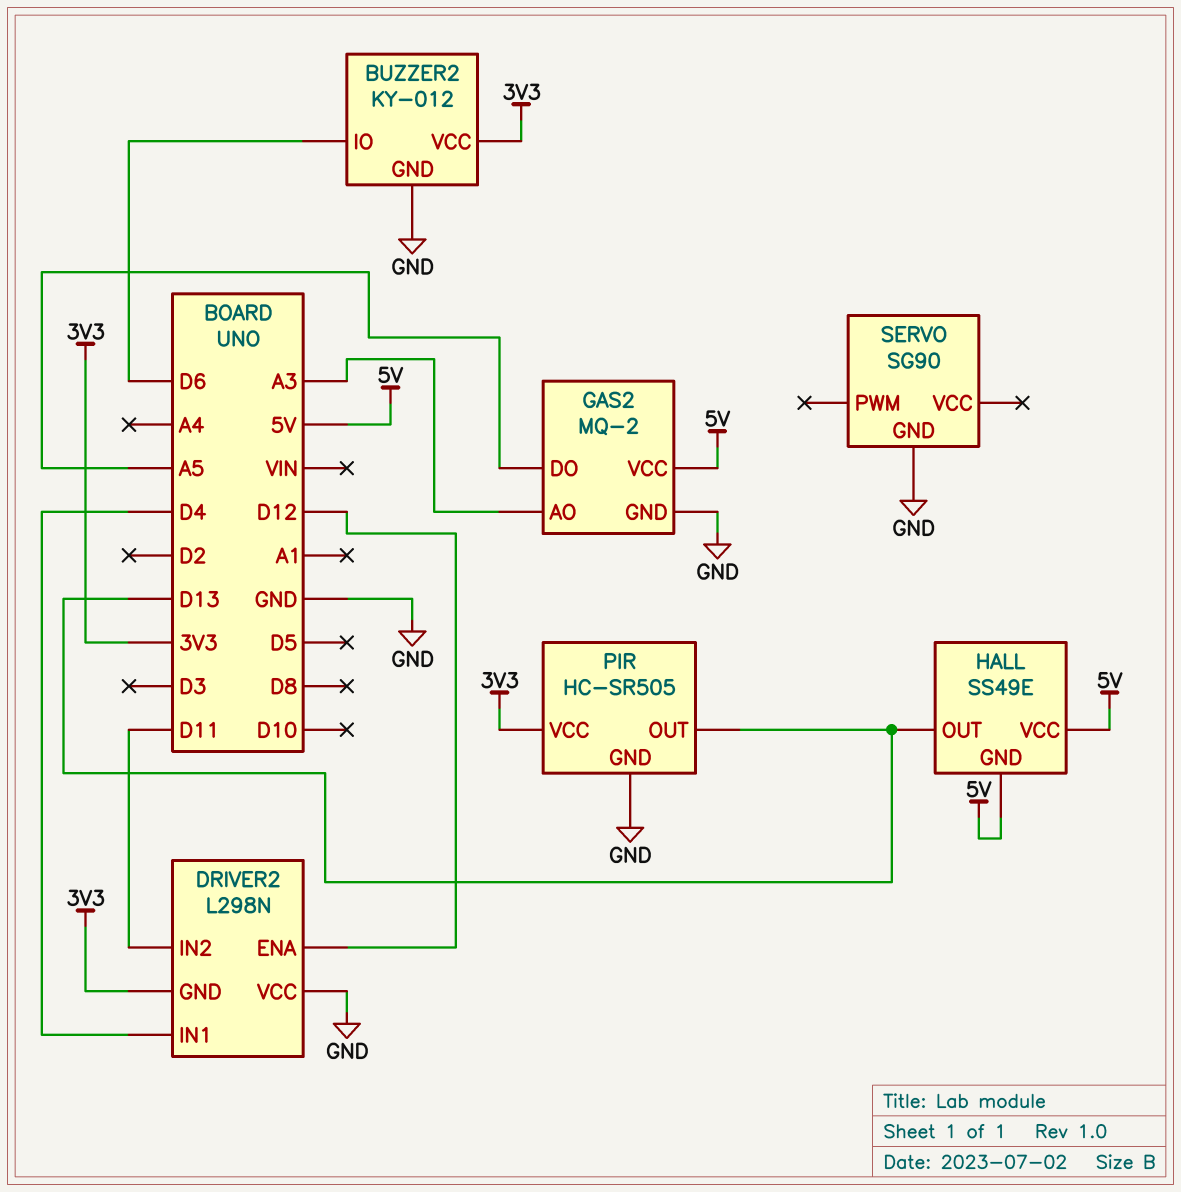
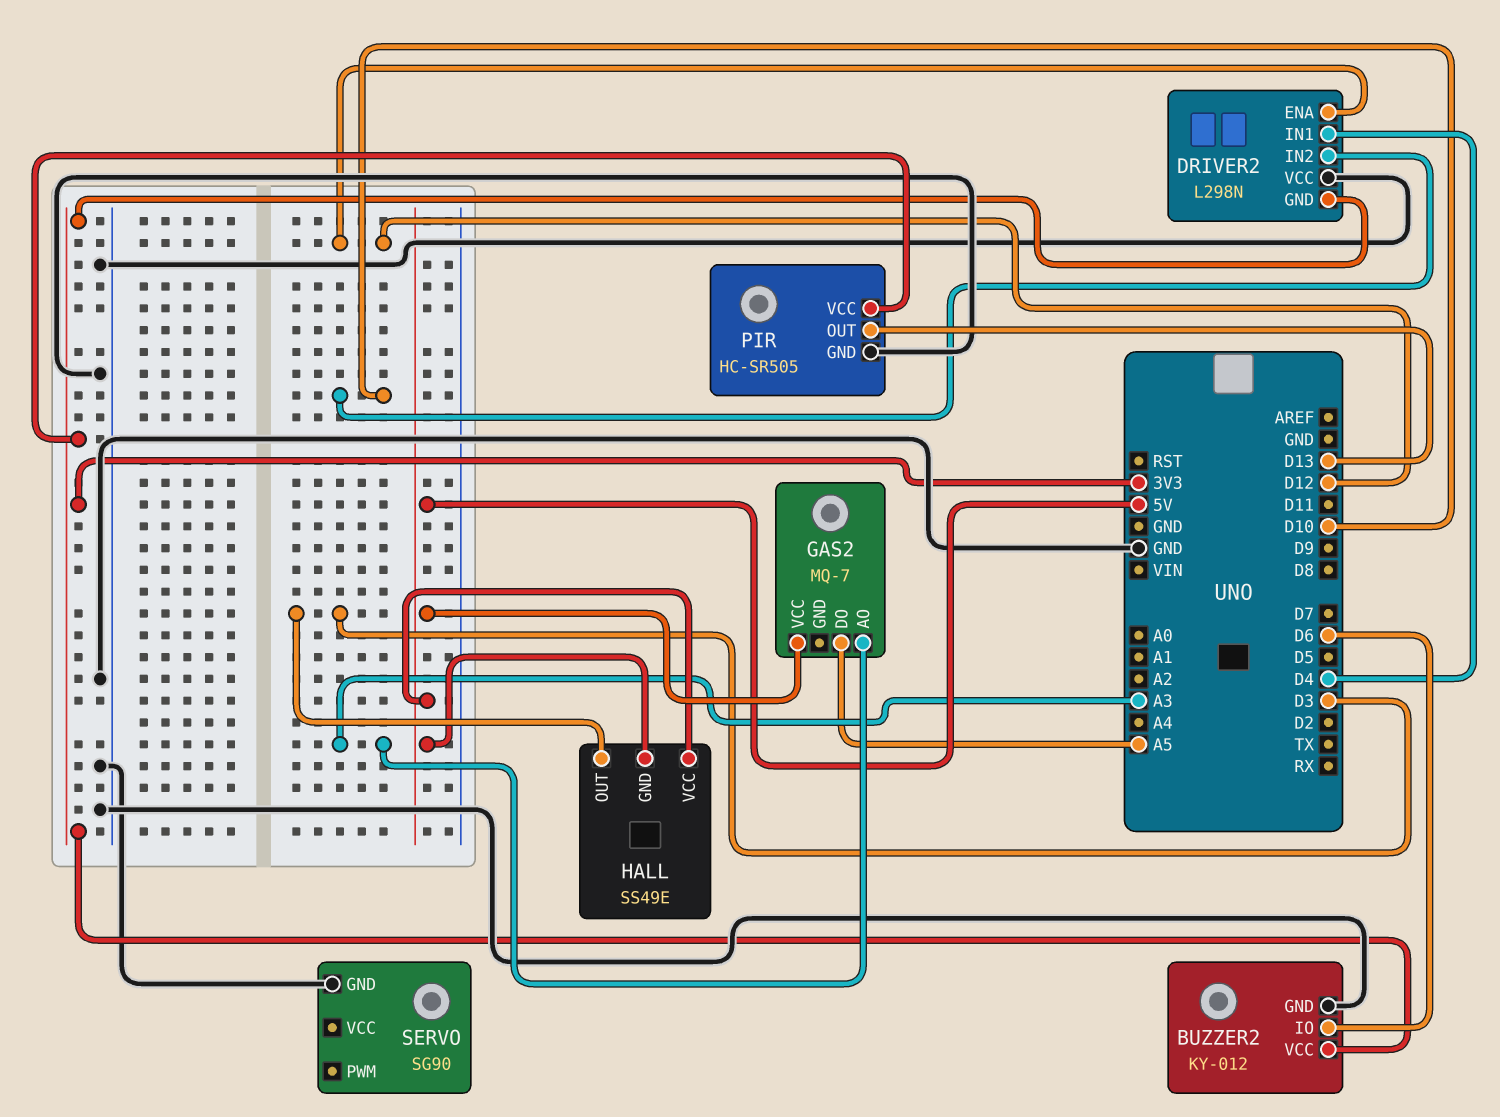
DRIVER2 pin IN2: D11 -> D10
GAS2: MQ-2 -> MQ-7
GAS2 pin GND: GND -> none
HALL pin OUT: D13 -> D3

